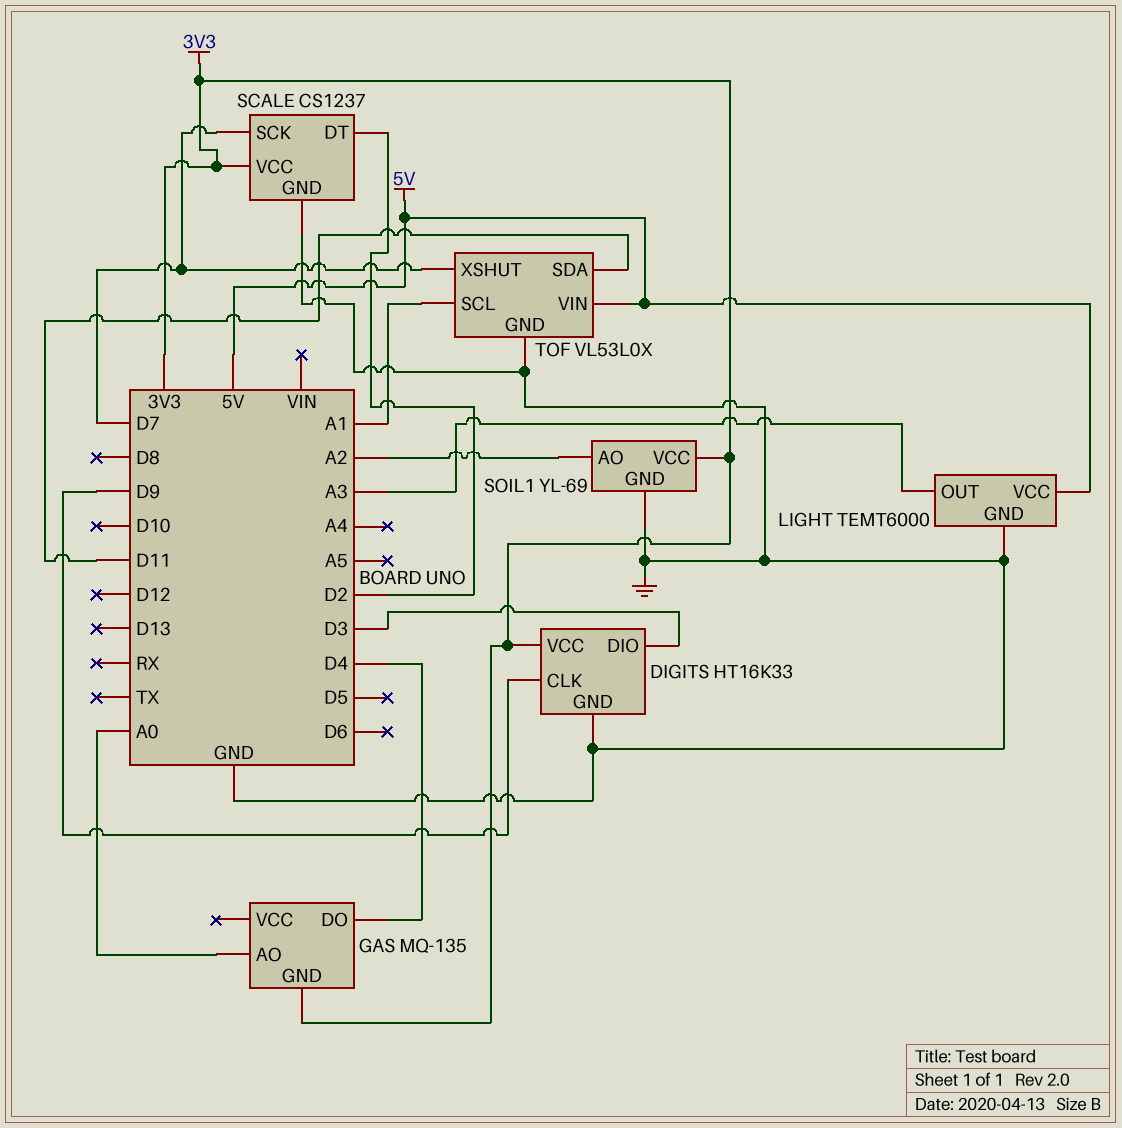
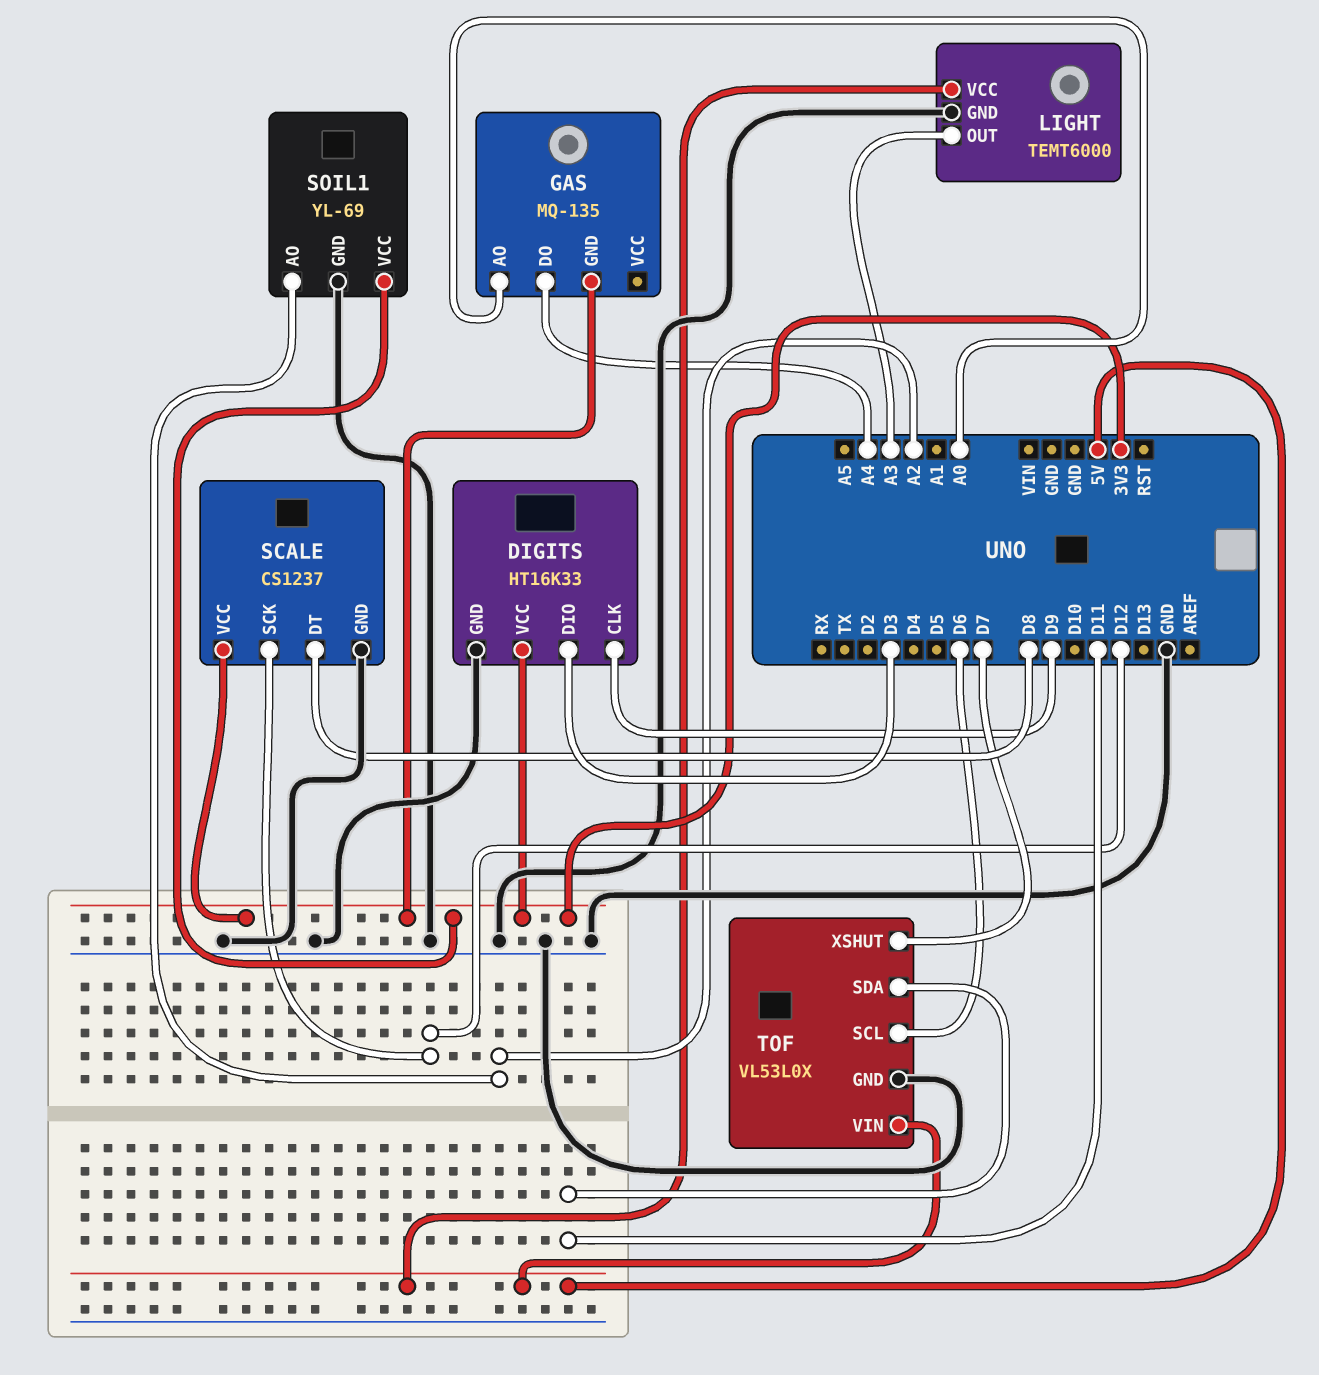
GAS pin DO: D4 -> A4
SCALE pin DT: D2 -> D8
SCALE pin SCK: D7 -> D12
TOF pin SCL: A1 -> D6

